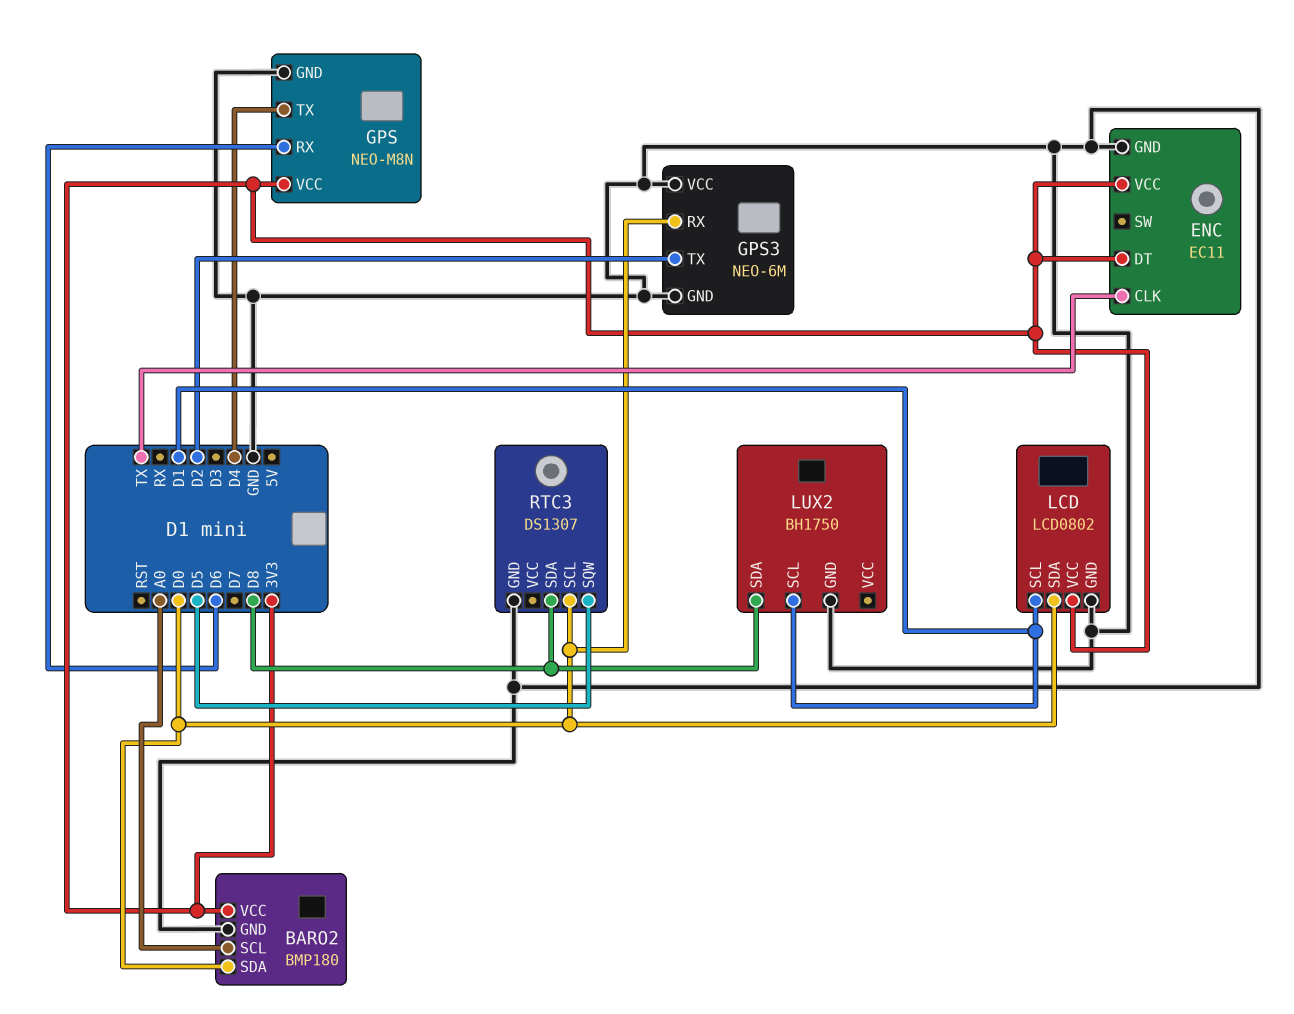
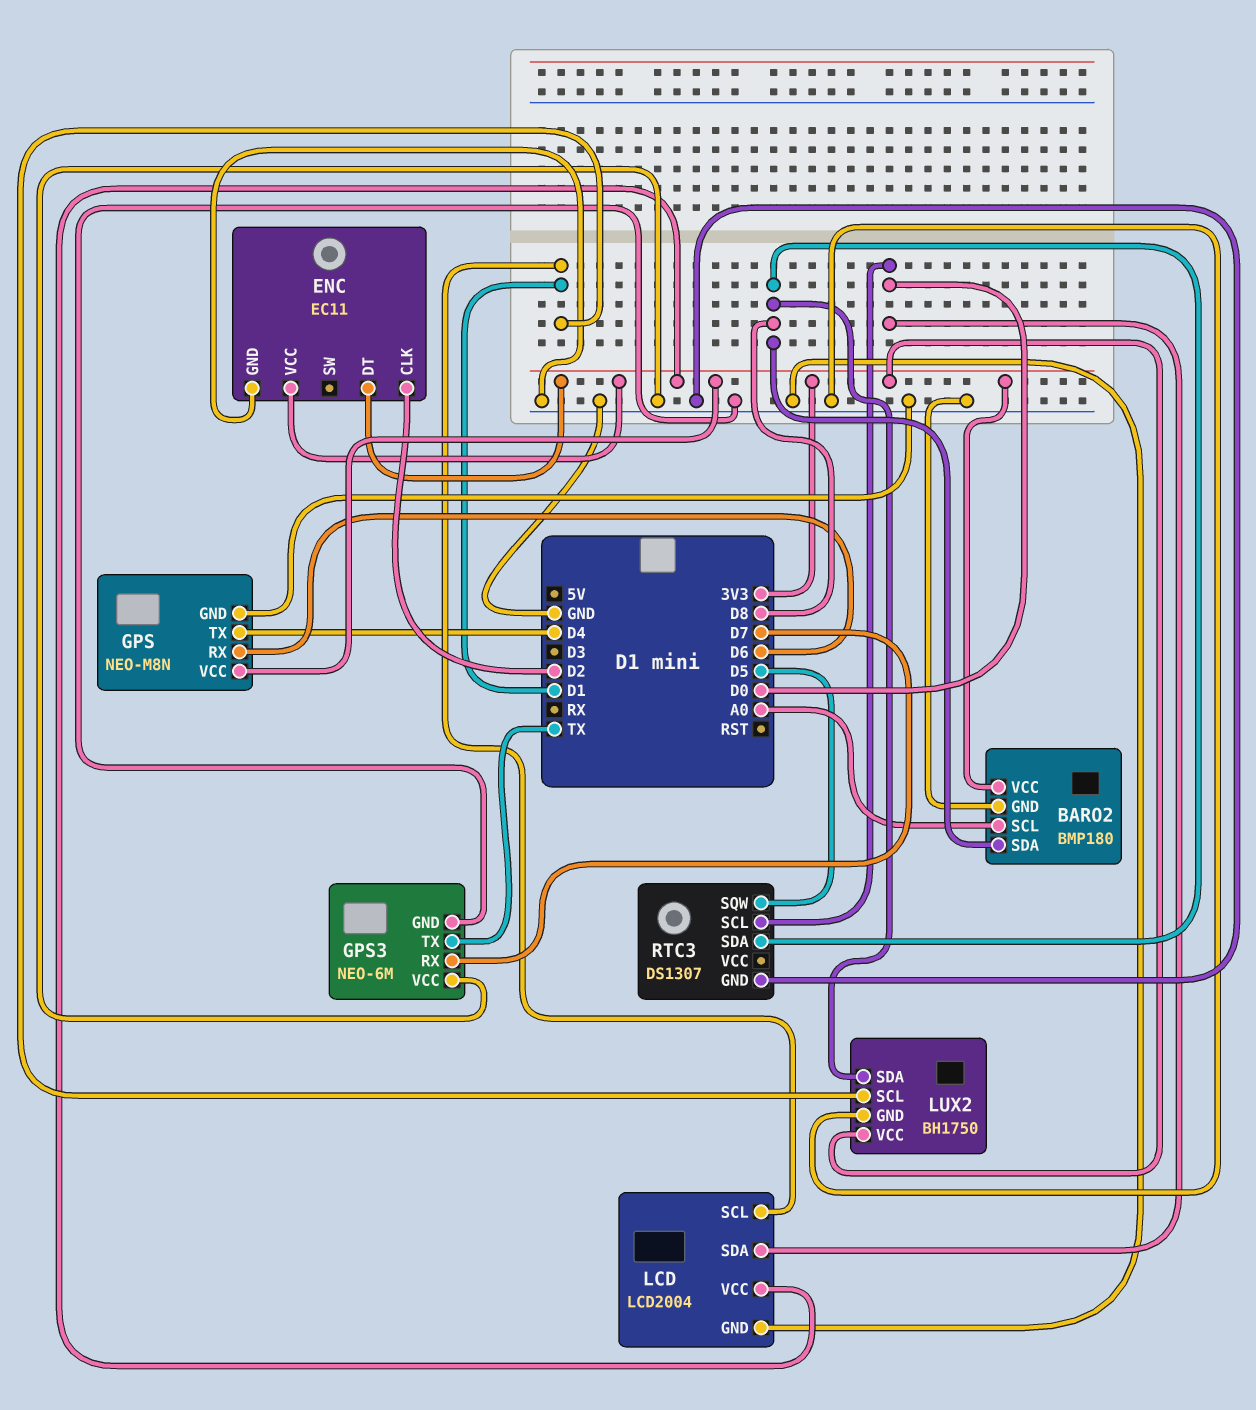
BARO2 pin SDA: D0 -> D8
ENC pin CLK: TX -> D2
GPS3 pin RX: D0 -> D7
GPS3 pin TX: D2 -> TX
LCD: LCD0802 -> LCD2004
LUX2 pin VCC: none -> 3V3

